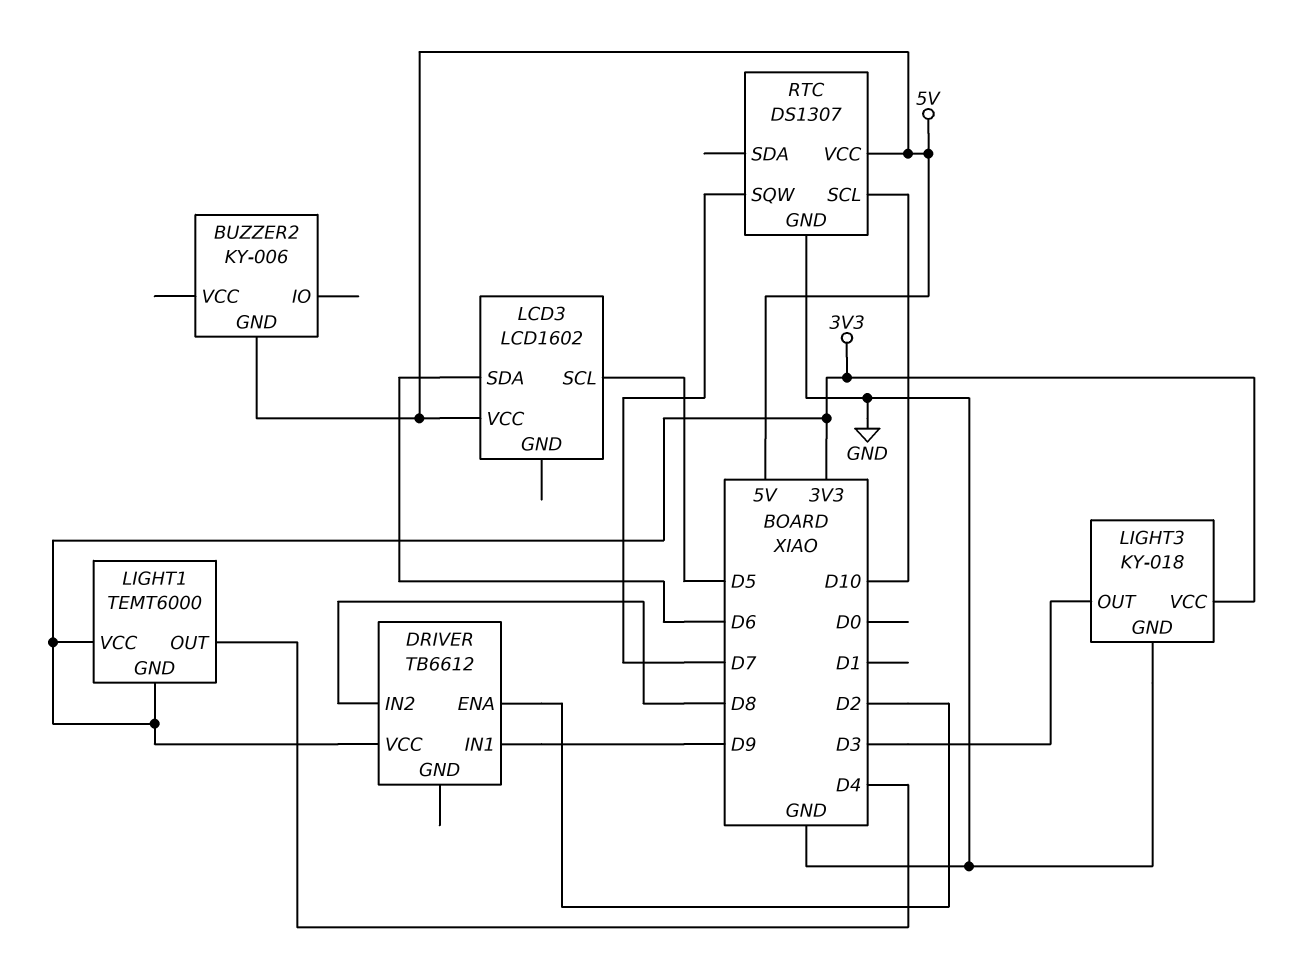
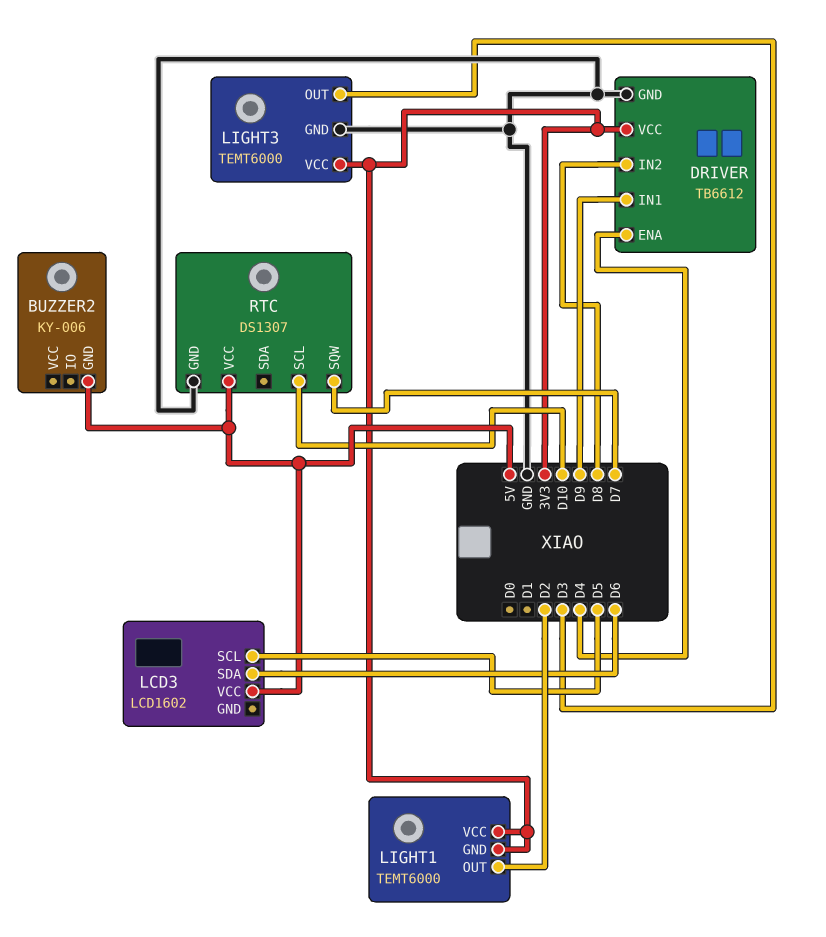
DRIVER pin ENA: D2 -> D4
DRIVER pin GND: none -> GND
LIGHT1 pin OUT: D4 -> D2
LIGHT3: KY-018 -> TEMT6000

